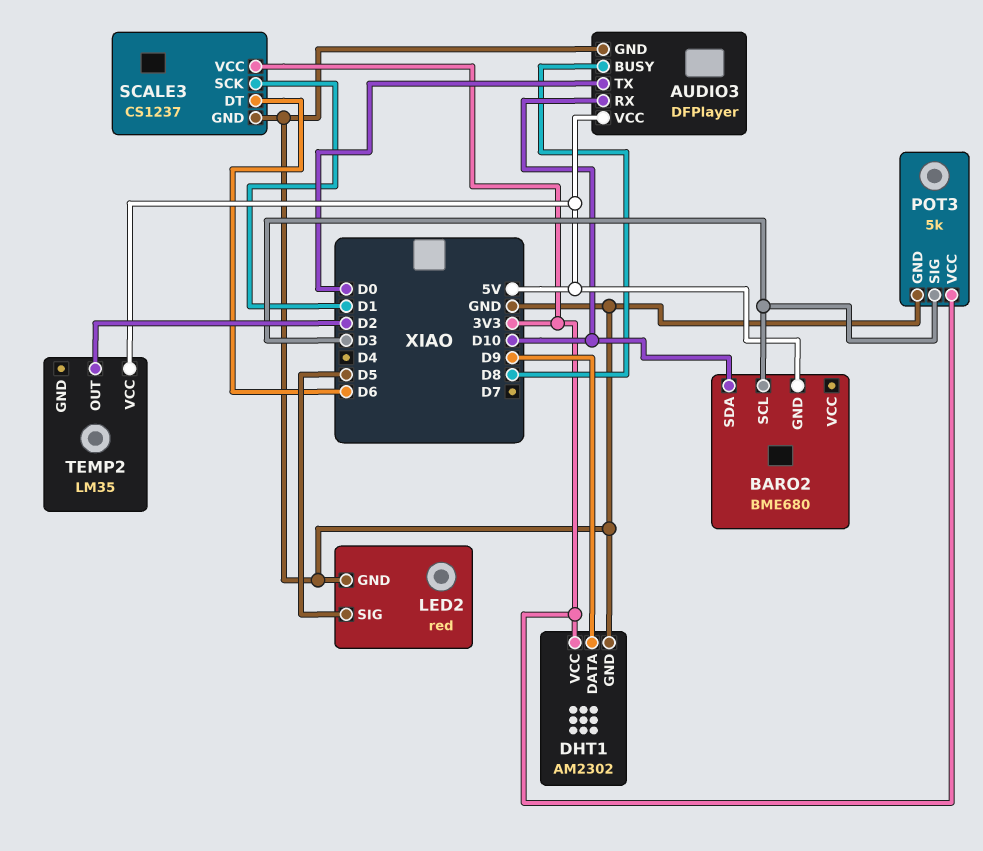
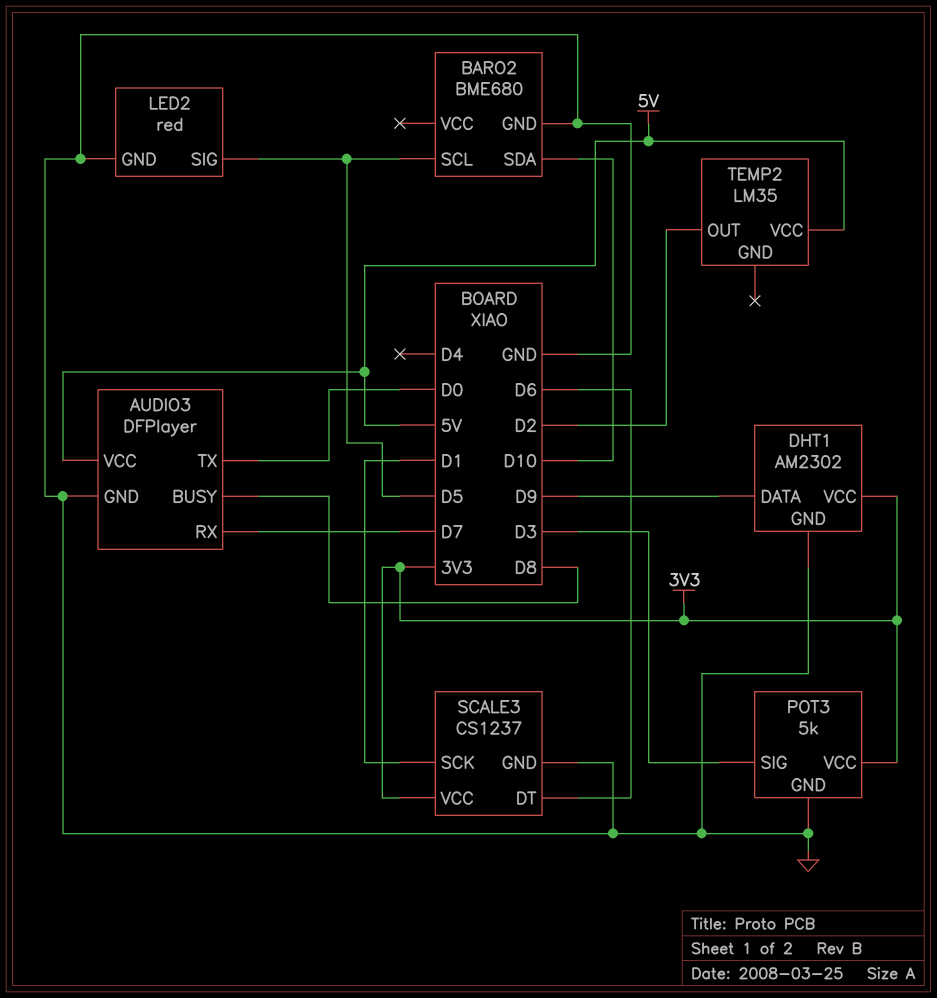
AUDIO3 pin RX: D10 -> D7
BARO2 pin GND: 5V -> GND
BARO2 pin SCL: D3 -> D5

